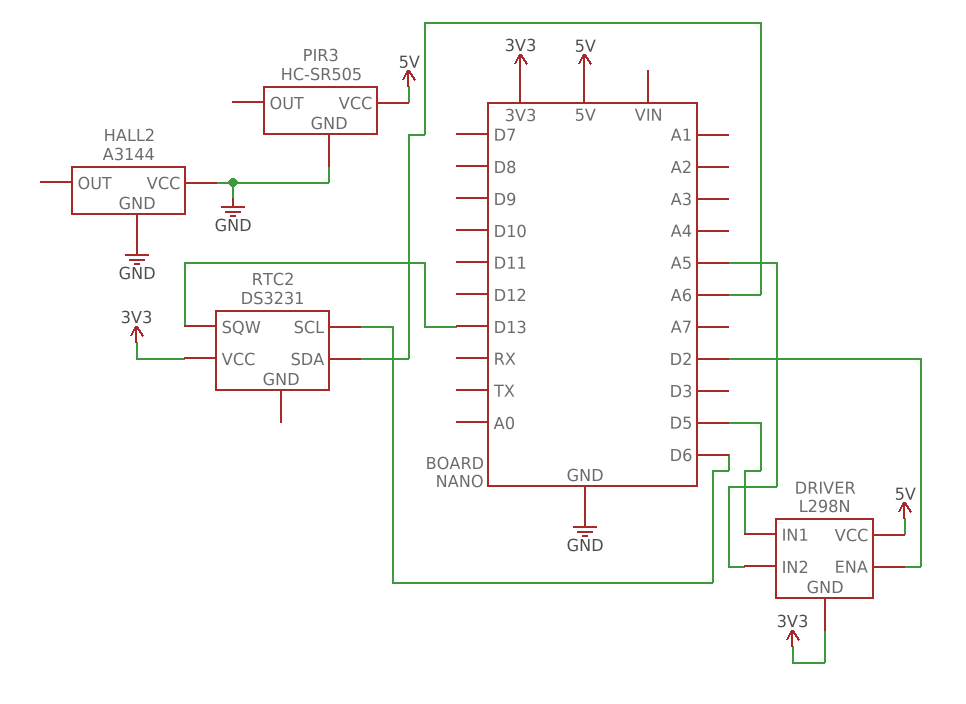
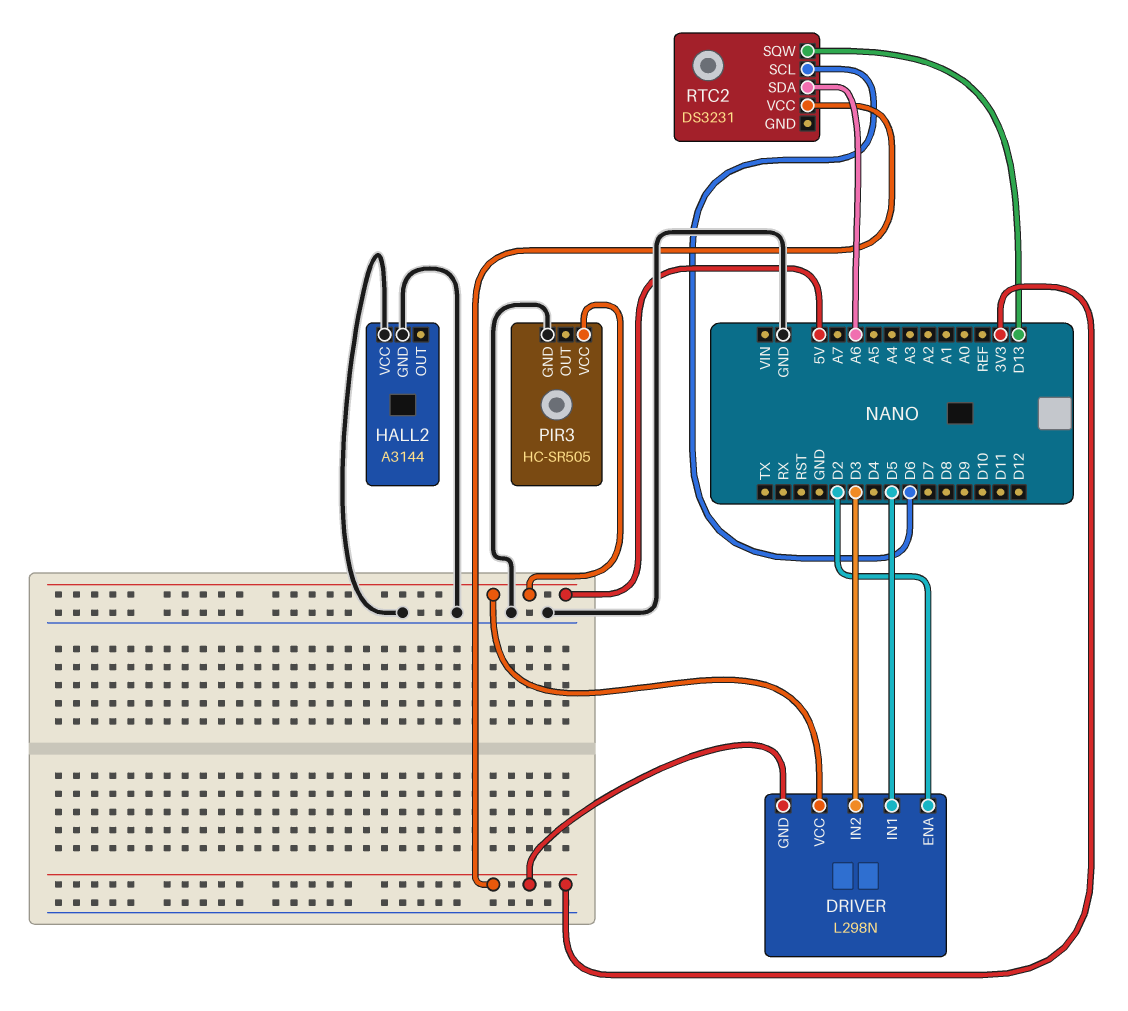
DRIVER pin IN2: A5 -> D3

